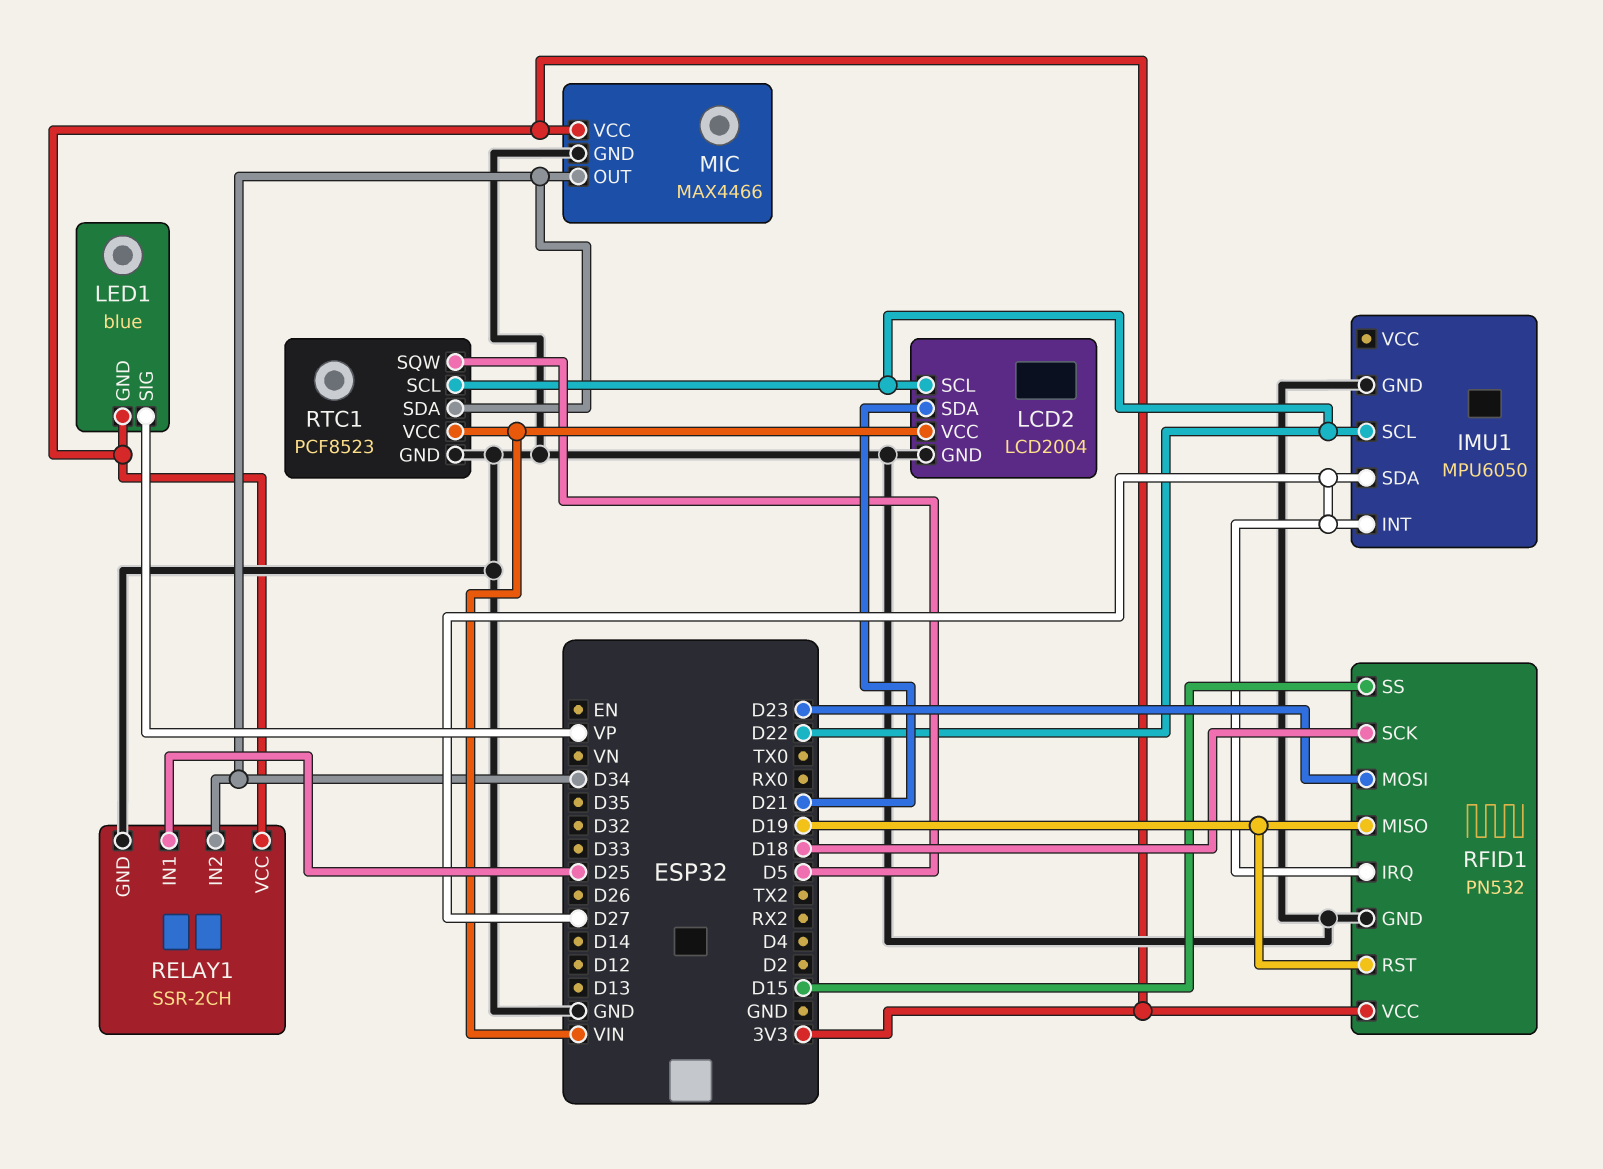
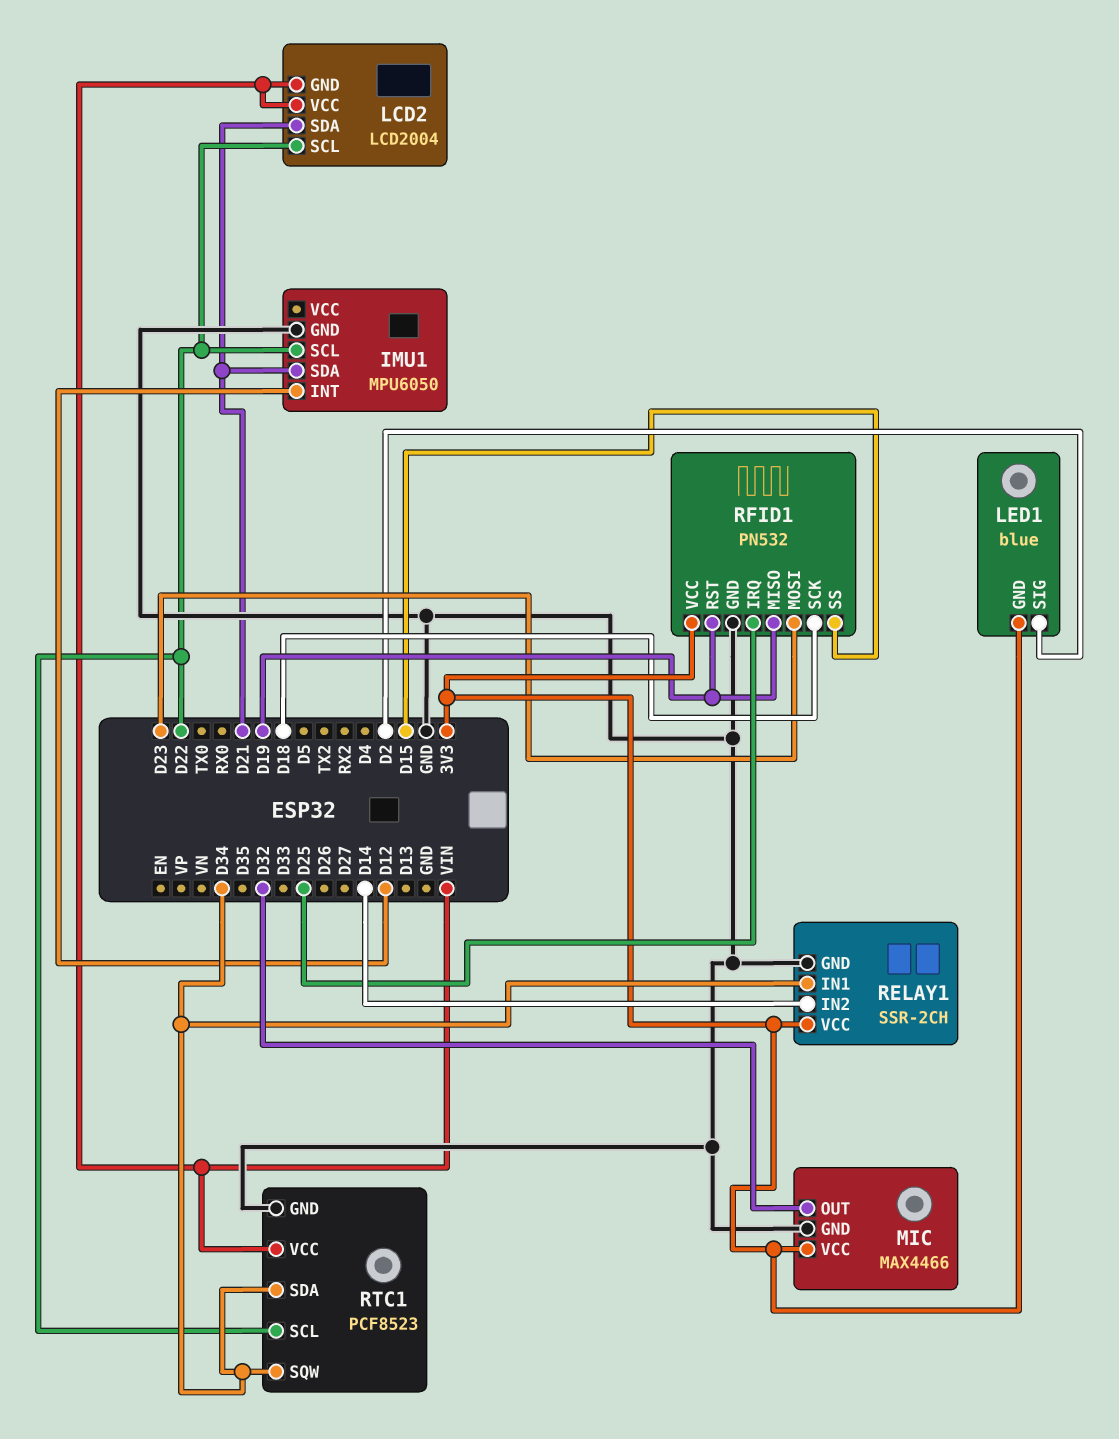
IMU1 pin INT: D27 -> D12
IMU1 pin SDA: D27 -> D21
LCD2 pin GND: GND -> VIN
LED1 pin SIG: VP -> D2
MIC pin OUT: D34 -> D32
RELAY1 pin IN1: D25 -> D34
RELAY1 pin IN2: D34 -> D14
RFID1 pin IRQ: D27 -> D25
RTC1 pin SQW: D5 -> D34

